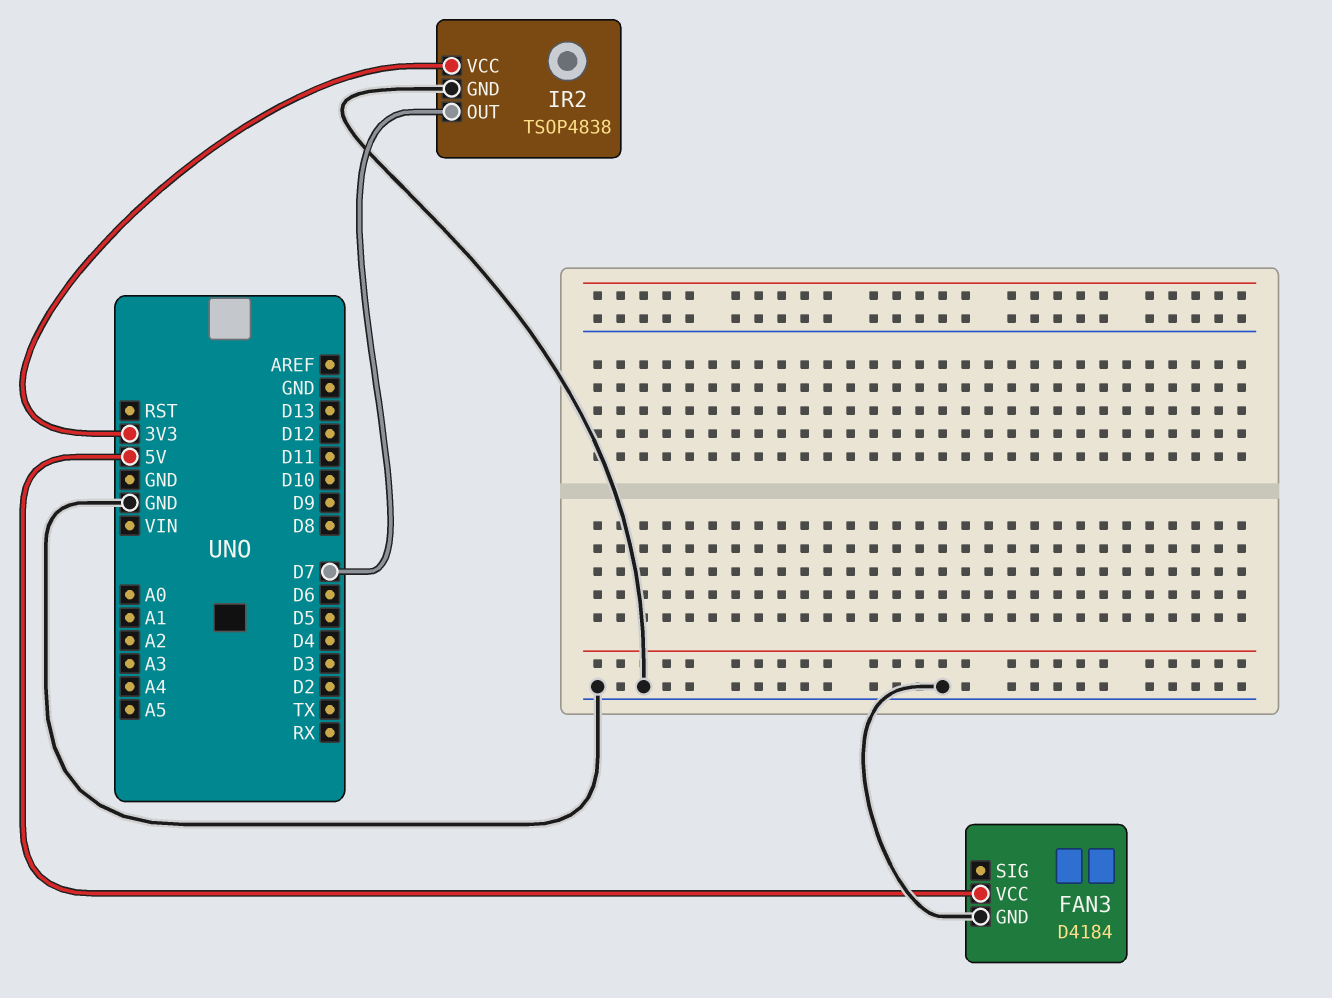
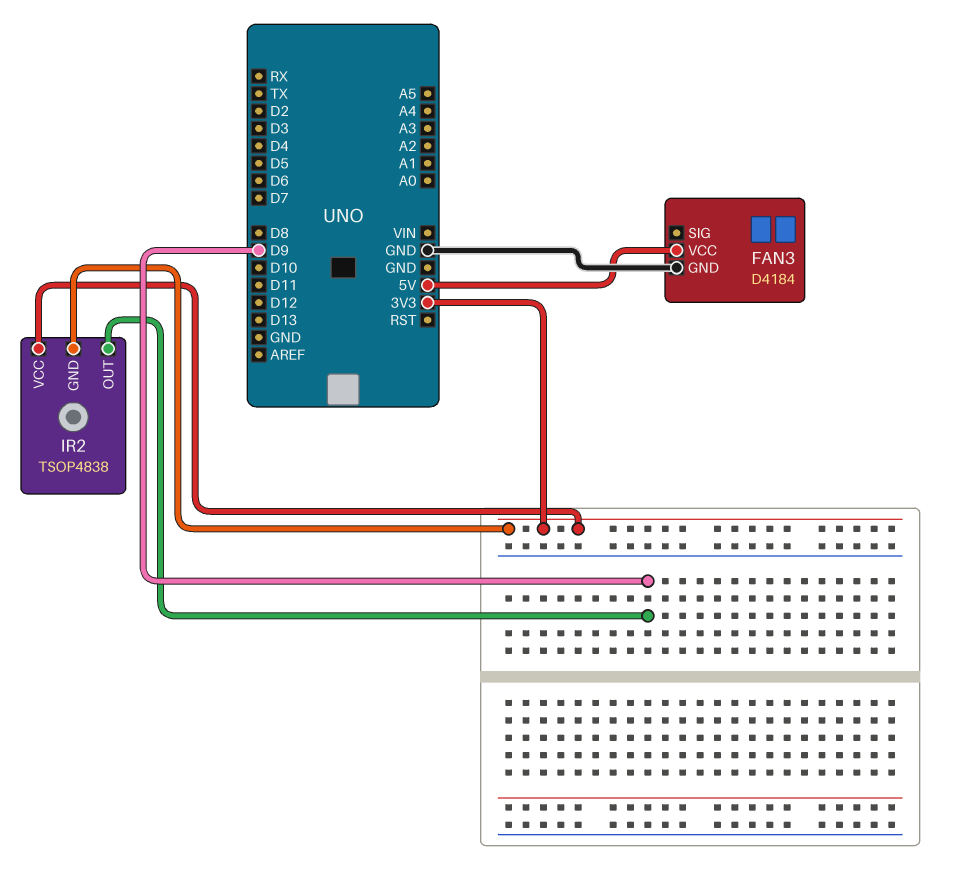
IR2 pin GND: GND -> 3V3
IR2 pin OUT: D7 -> D9

